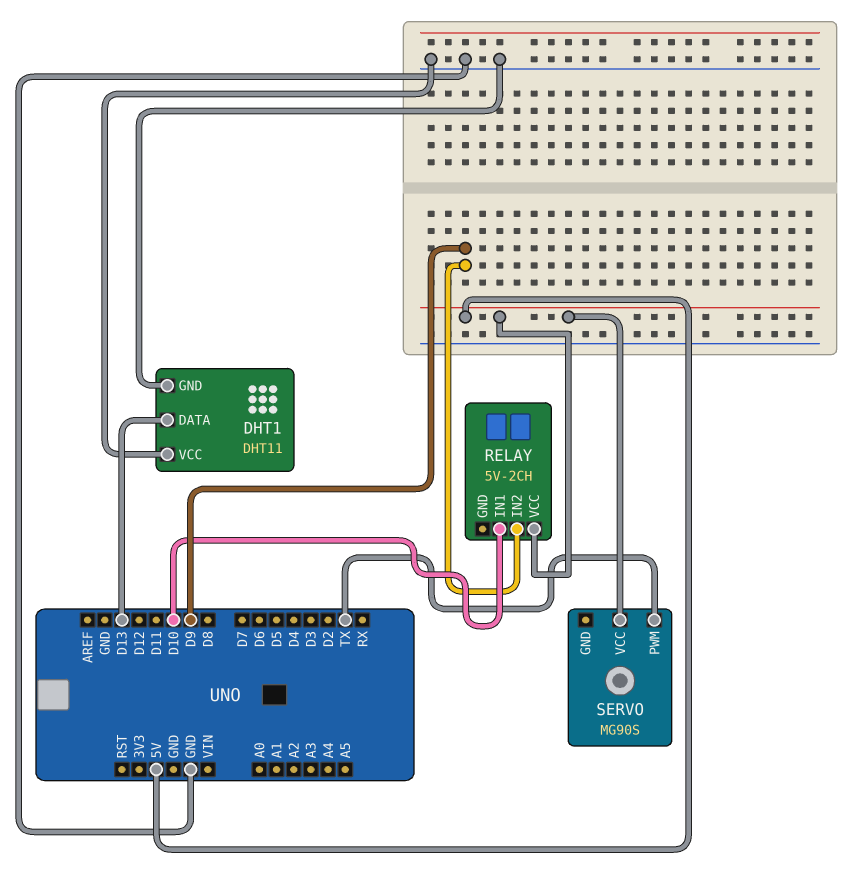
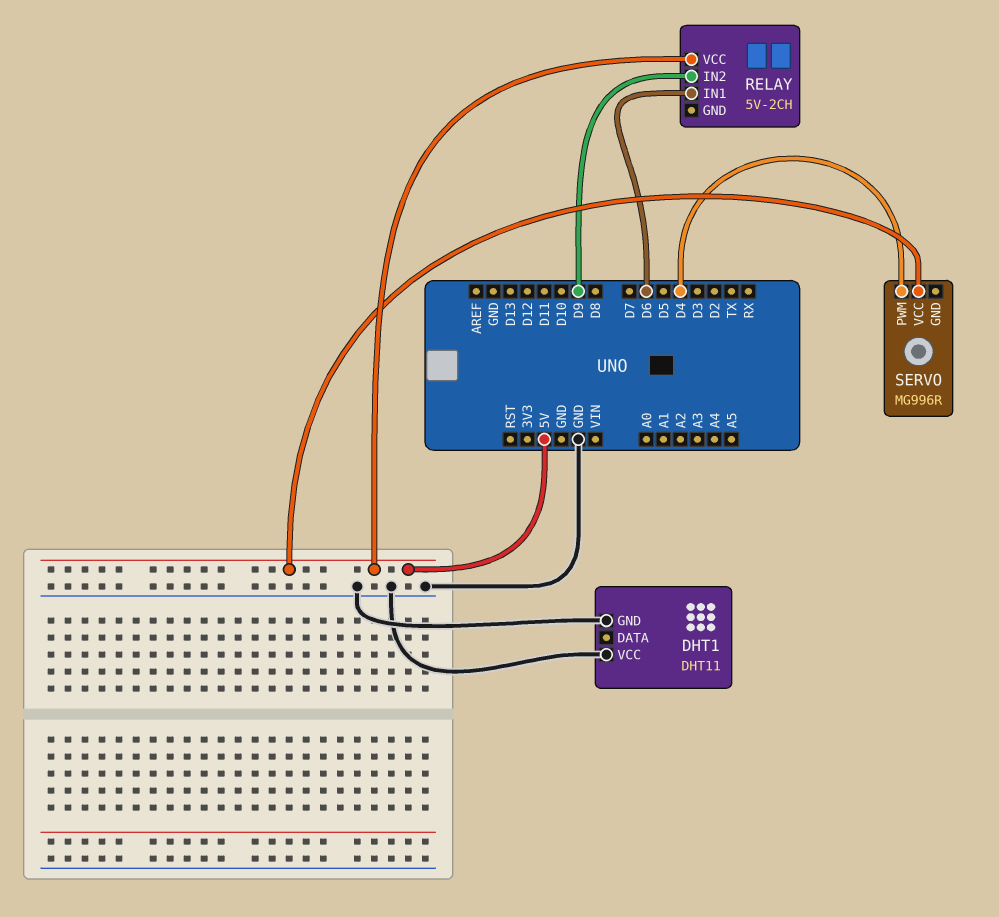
DHT1 pin DATA: D13 -> none
RELAY pin IN1: D10 -> D6
SERVO: MG90S -> MG996R
SERVO pin PWM: TX -> D4

